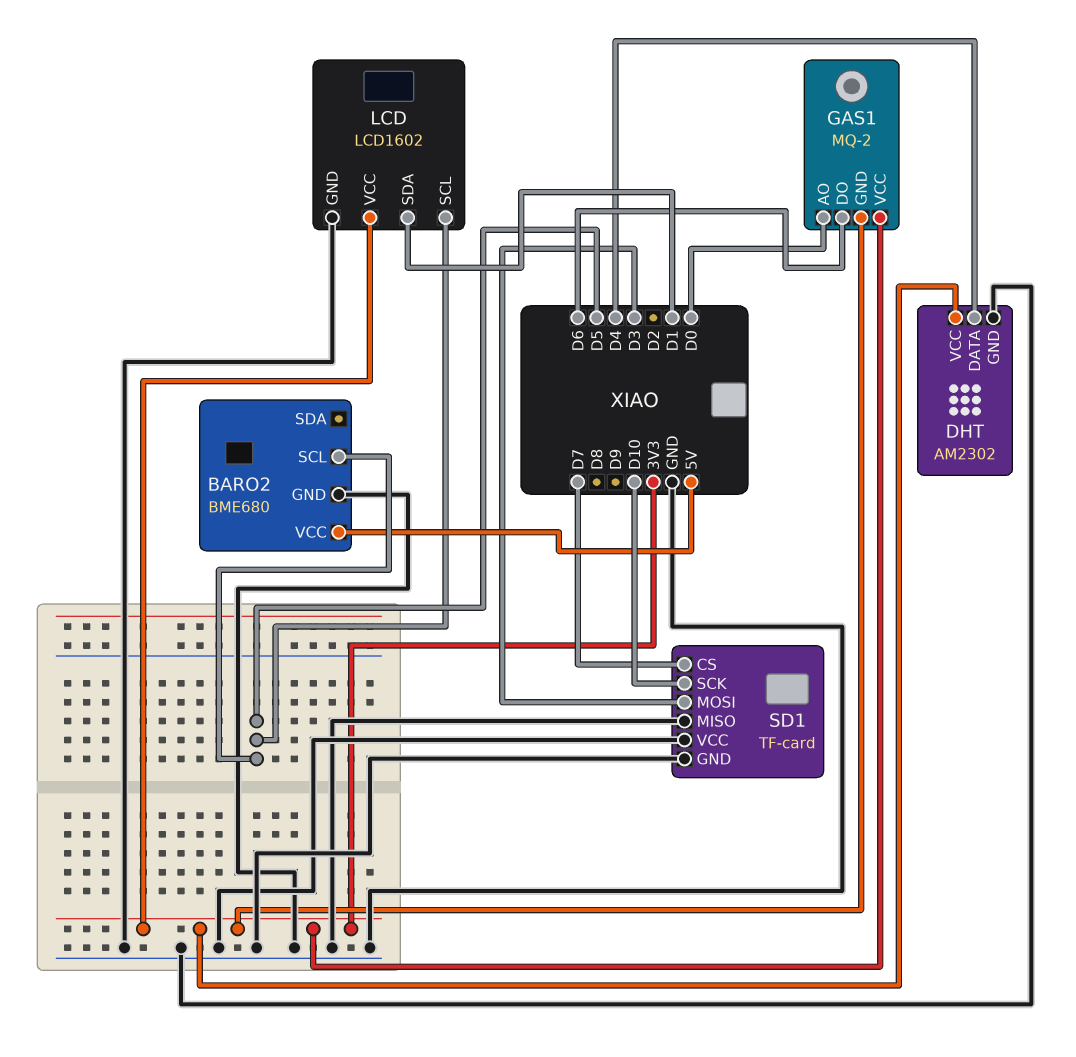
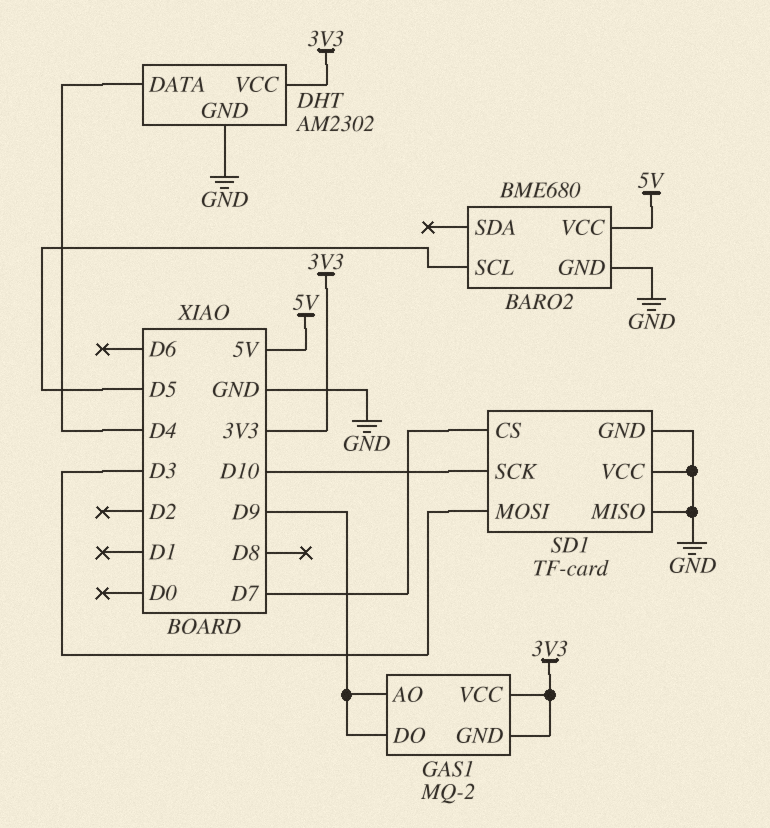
GAS1 pin AO: D0 -> D9
GAS1 pin DO: D6 -> D9
LCD: LCD1602 -> none
LCD pin GND: GND -> none
LCD pin SCL: D5 -> none
LCD pin SDA: D1 -> none
LCD pin VCC: 3V3 -> none

